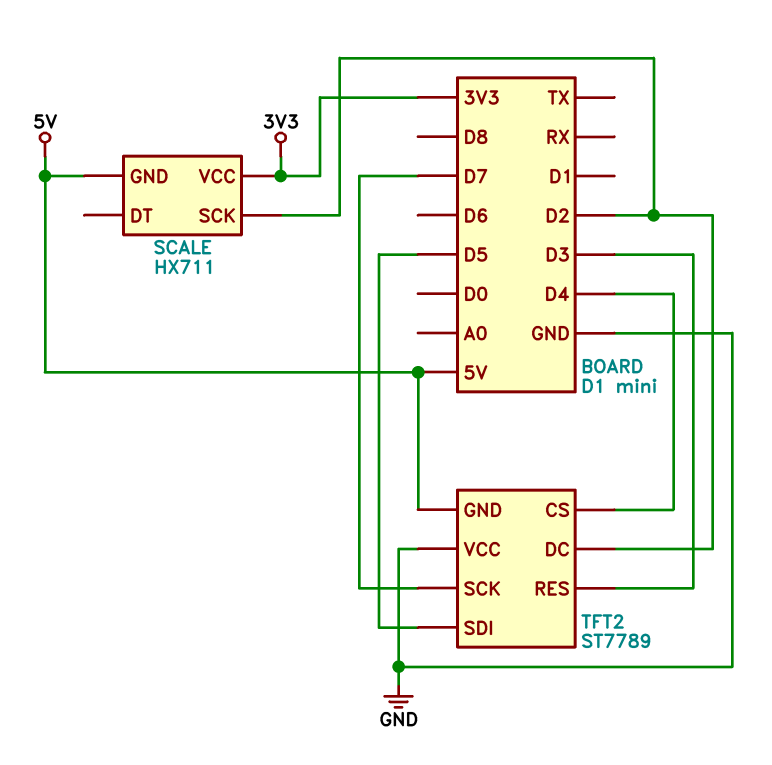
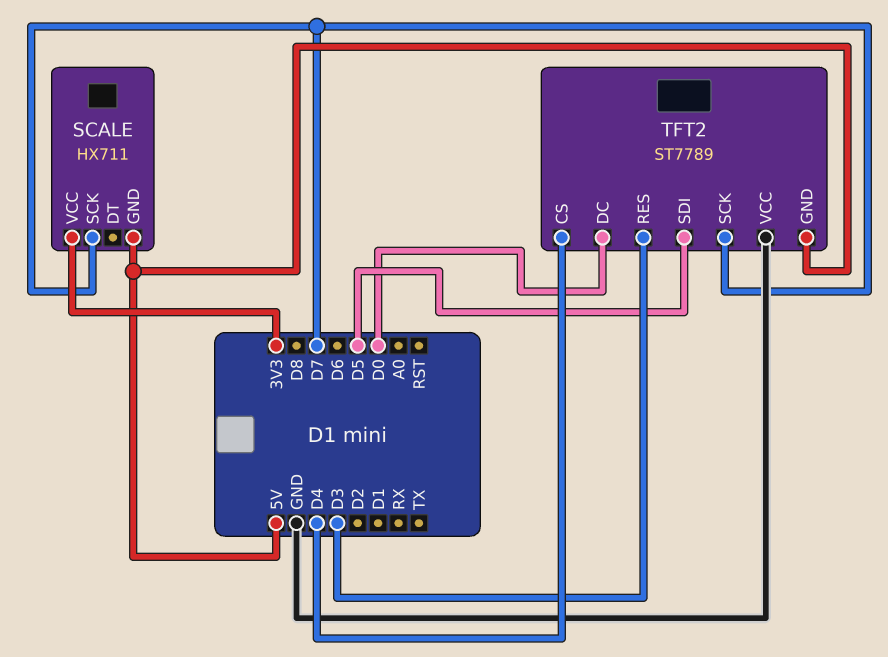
SCALE pin SCK: D2 -> D7
TFT2 pin DC: D2 -> D0

